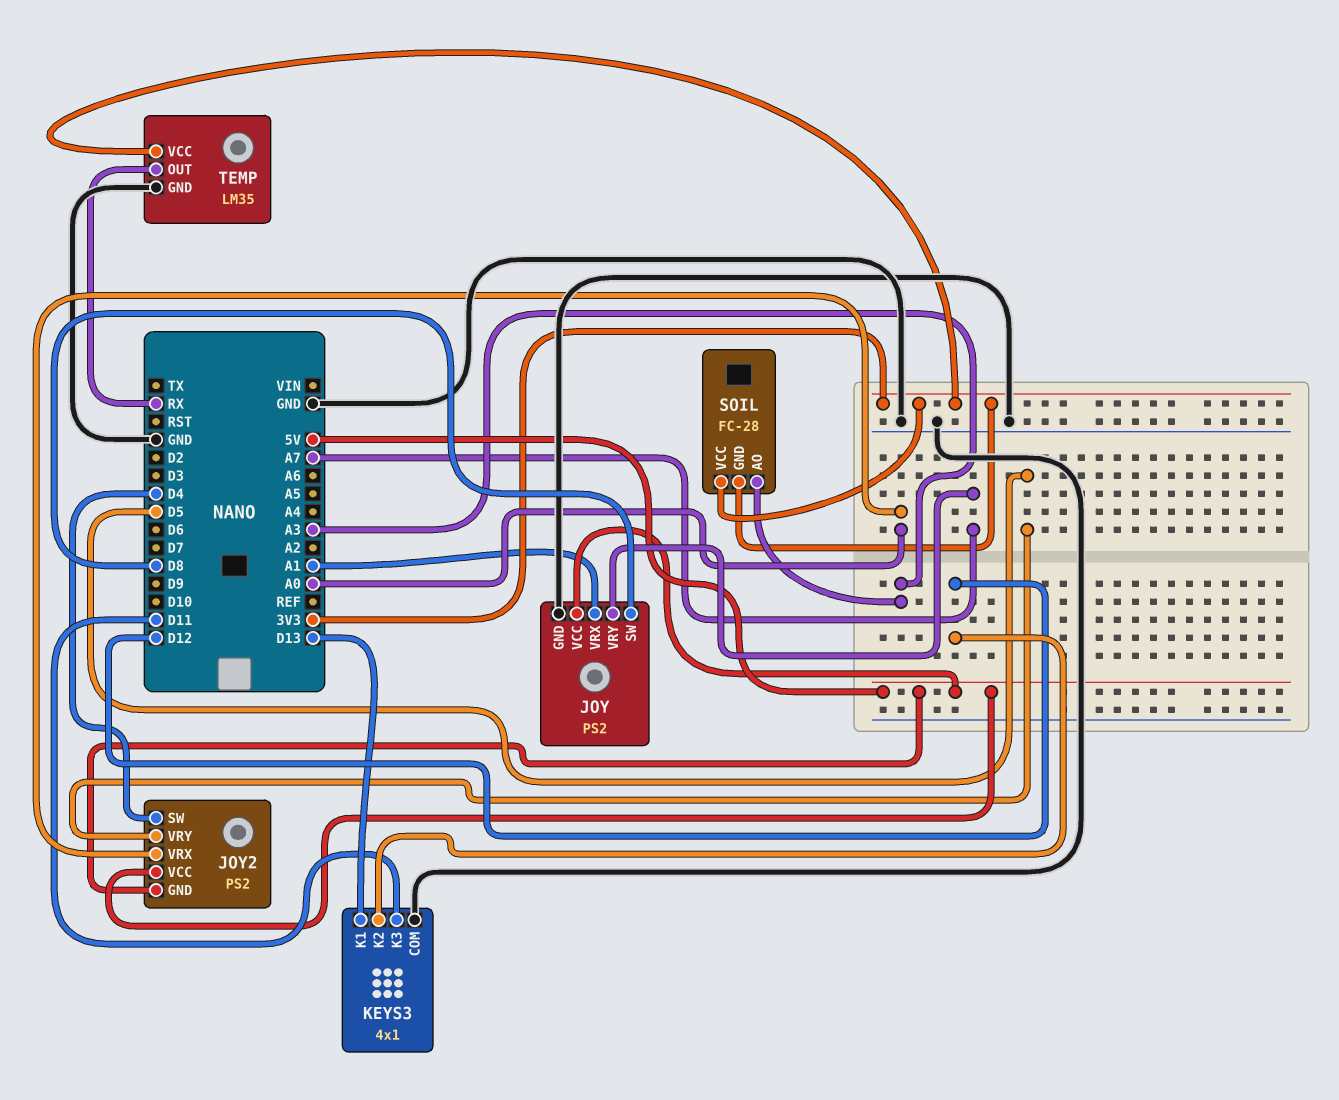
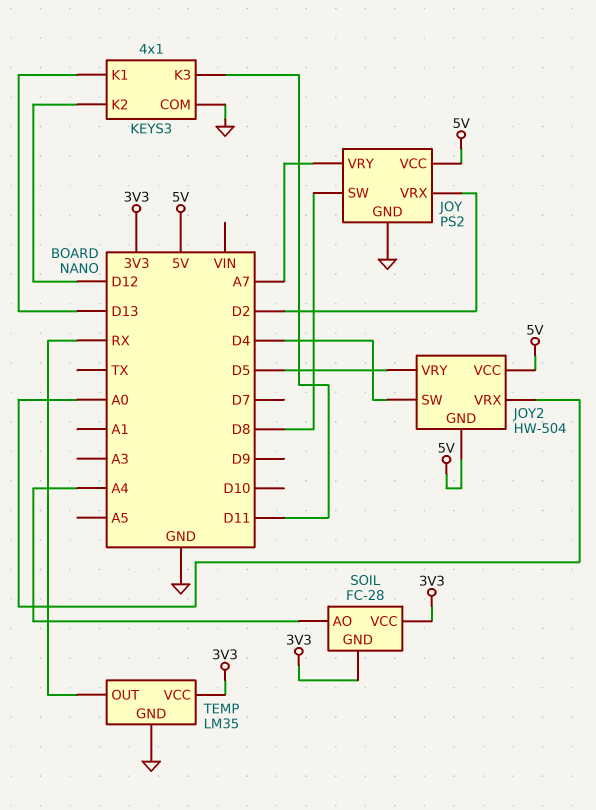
JOY pin VRX: A1 -> D2
JOY2: PS2 -> HW-504
SOIL pin AO: A3 -> A4

